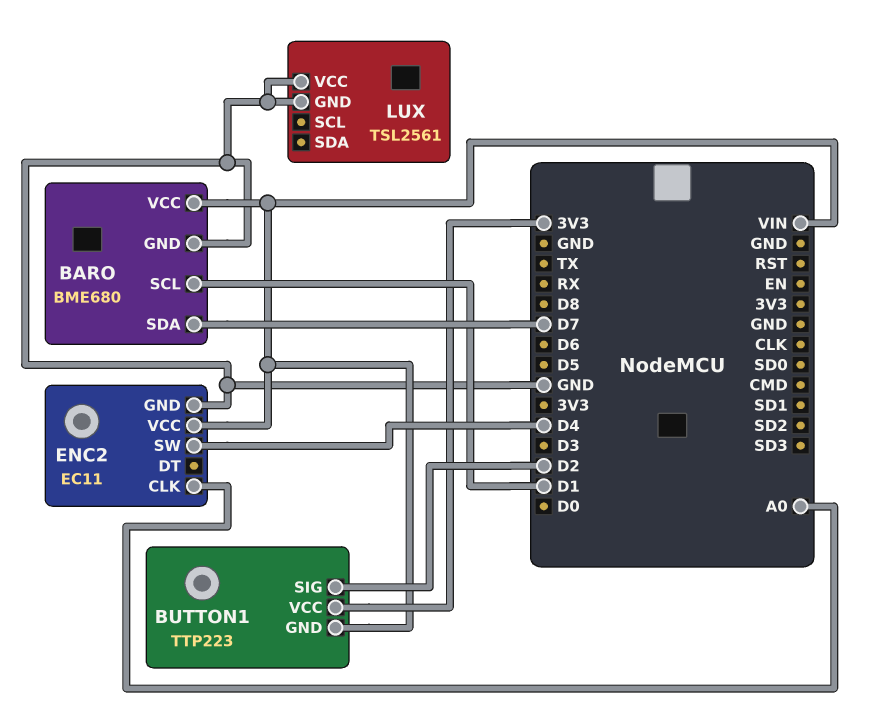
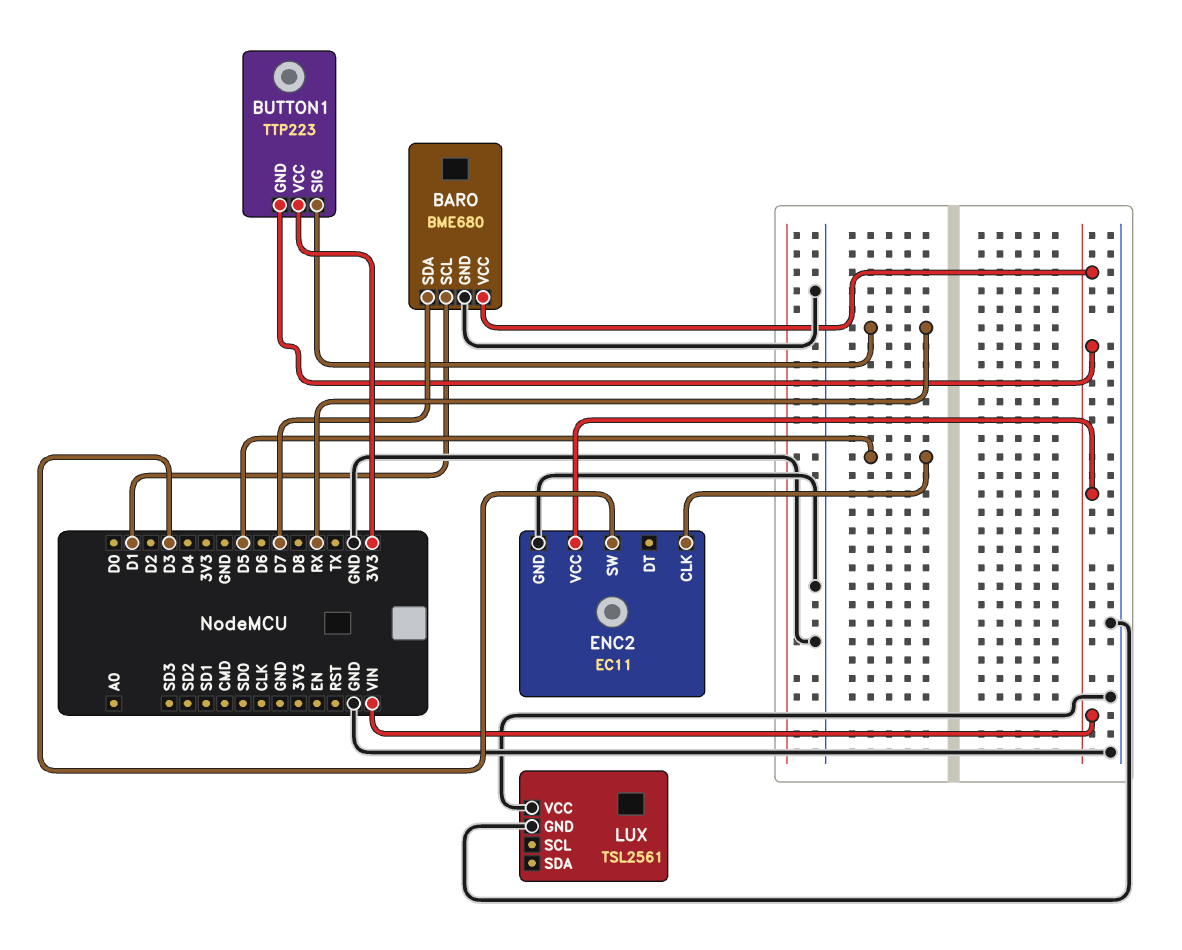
BUTTON1 pin SIG: D2 -> RX
ENC2 pin CLK: A0 -> D5
ENC2 pin SW: D4 -> D3

